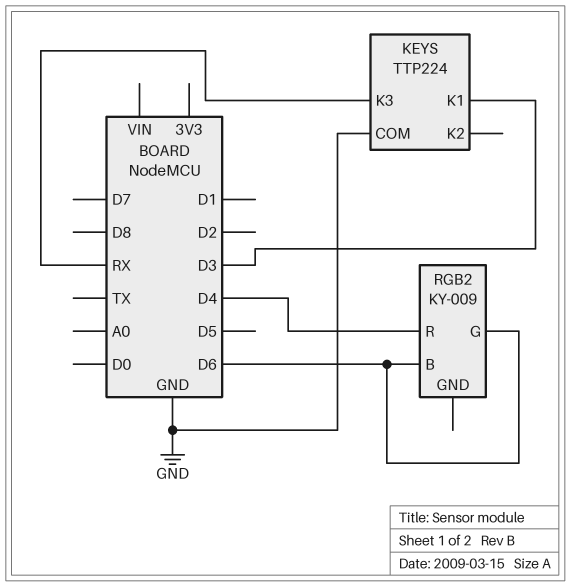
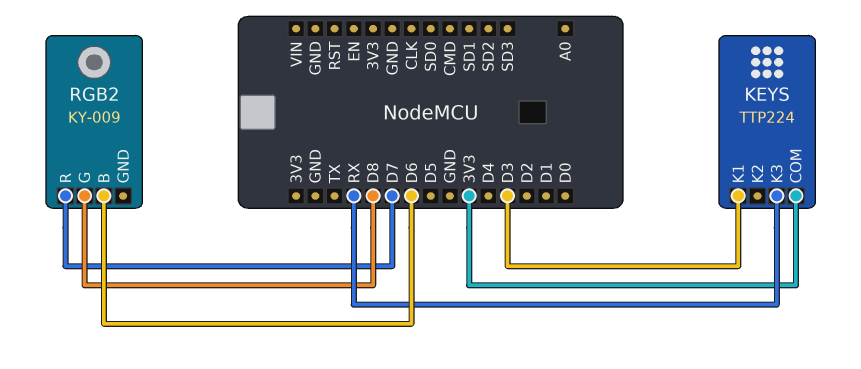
KEYS pin COM: GND -> 3V3
RGB2 pin G: D6 -> D8
RGB2 pin R: D4 -> D7

